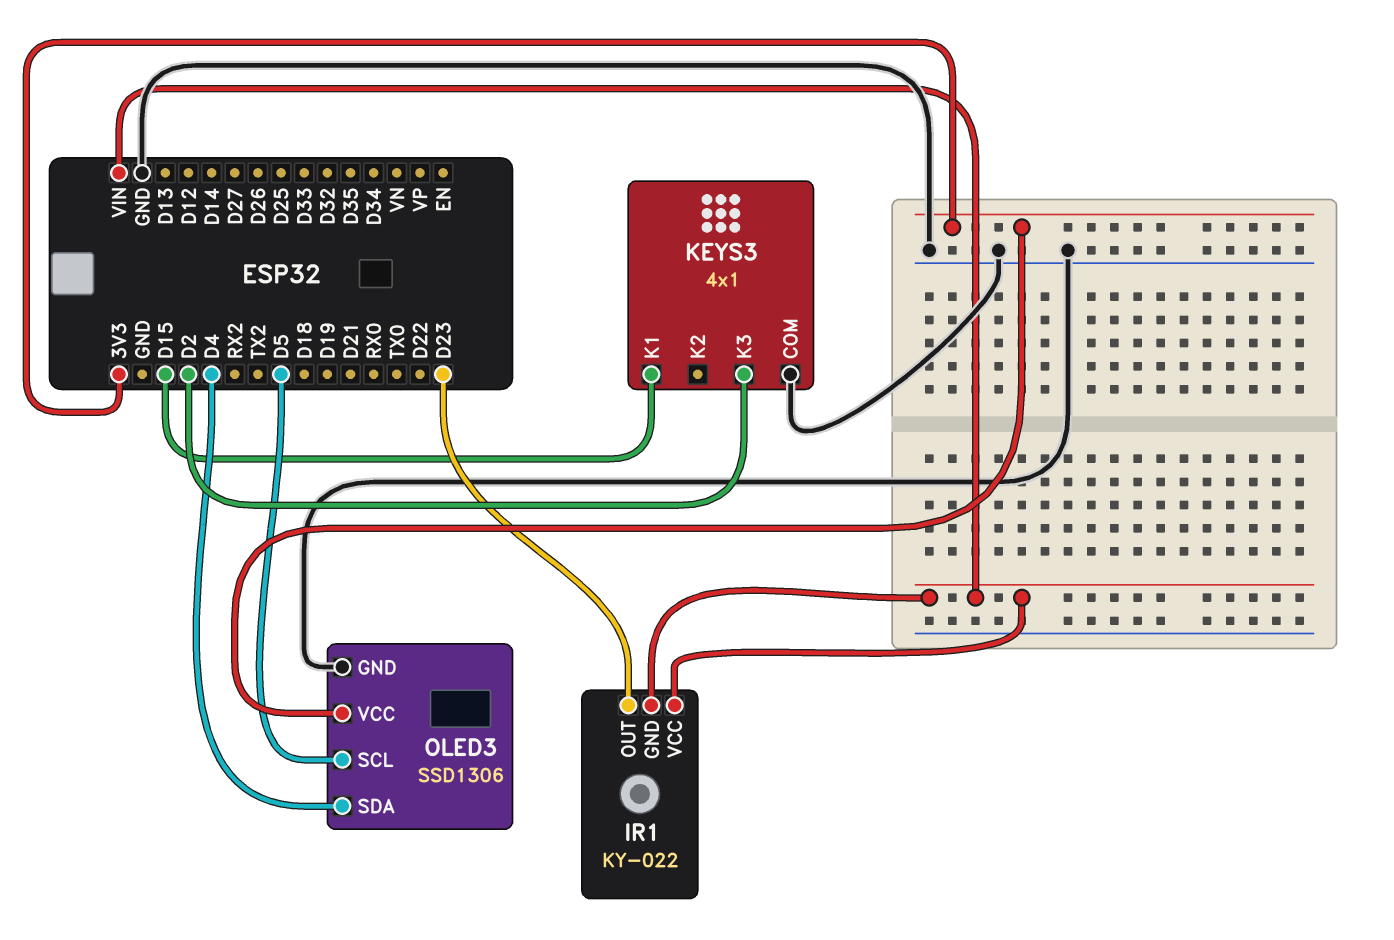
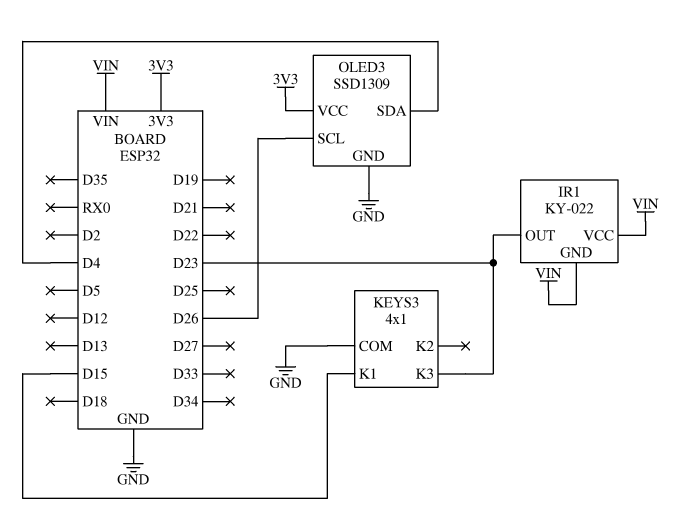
KEYS3 pin K3: D2 -> D23
OLED3: SSD1306 -> SSD1309
OLED3 pin SCL: D5 -> D26

